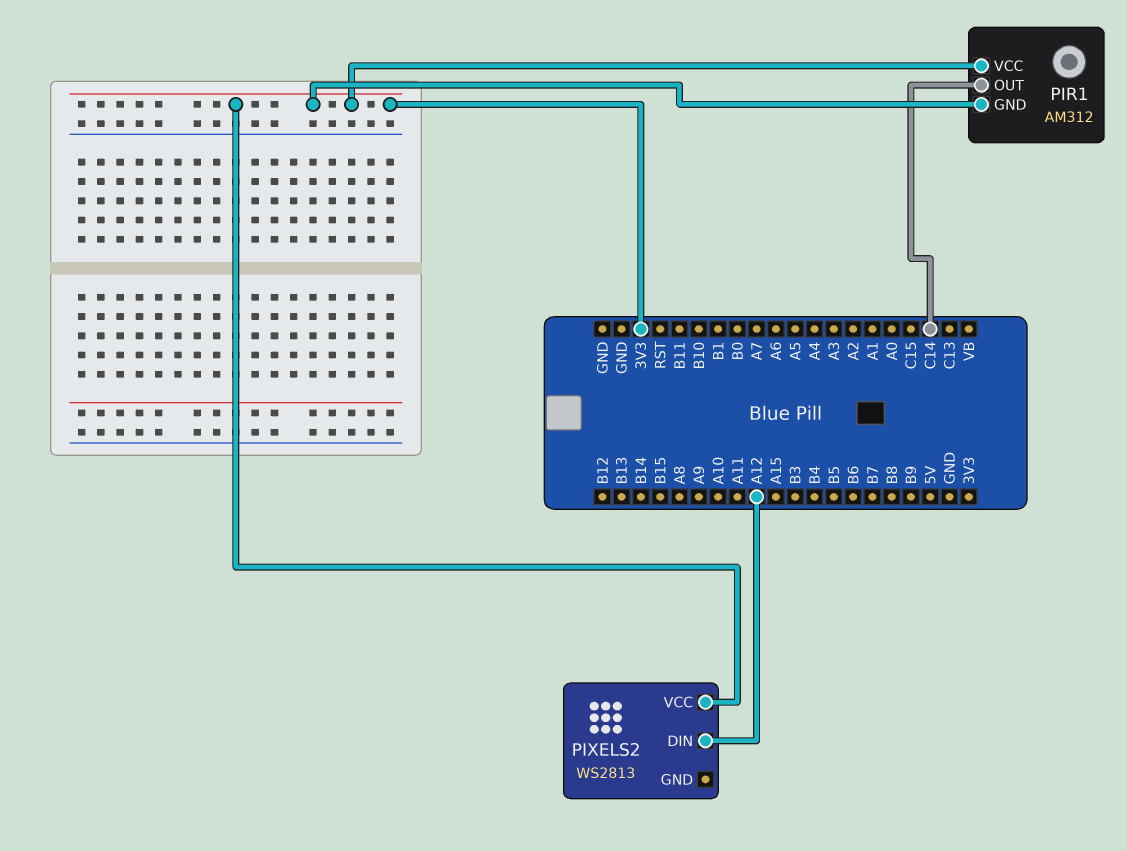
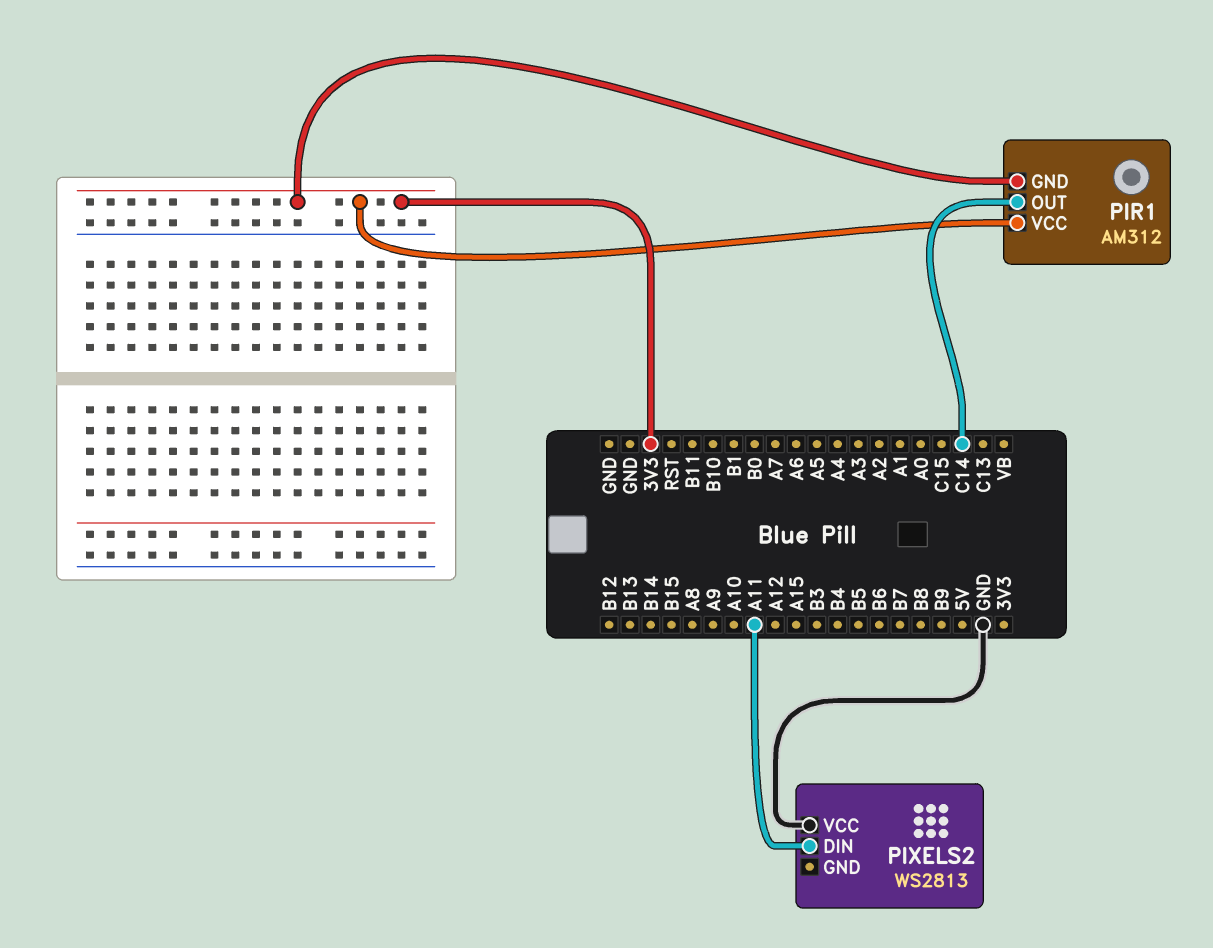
PIXELS2 pin DIN: A12 -> A11
PIXELS2 pin VCC: 3V3 -> GND

